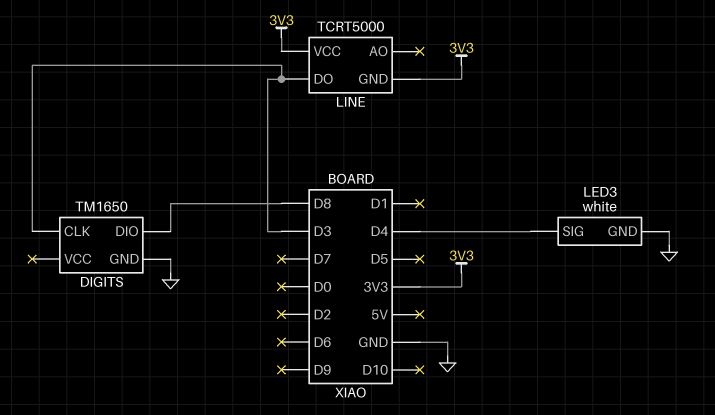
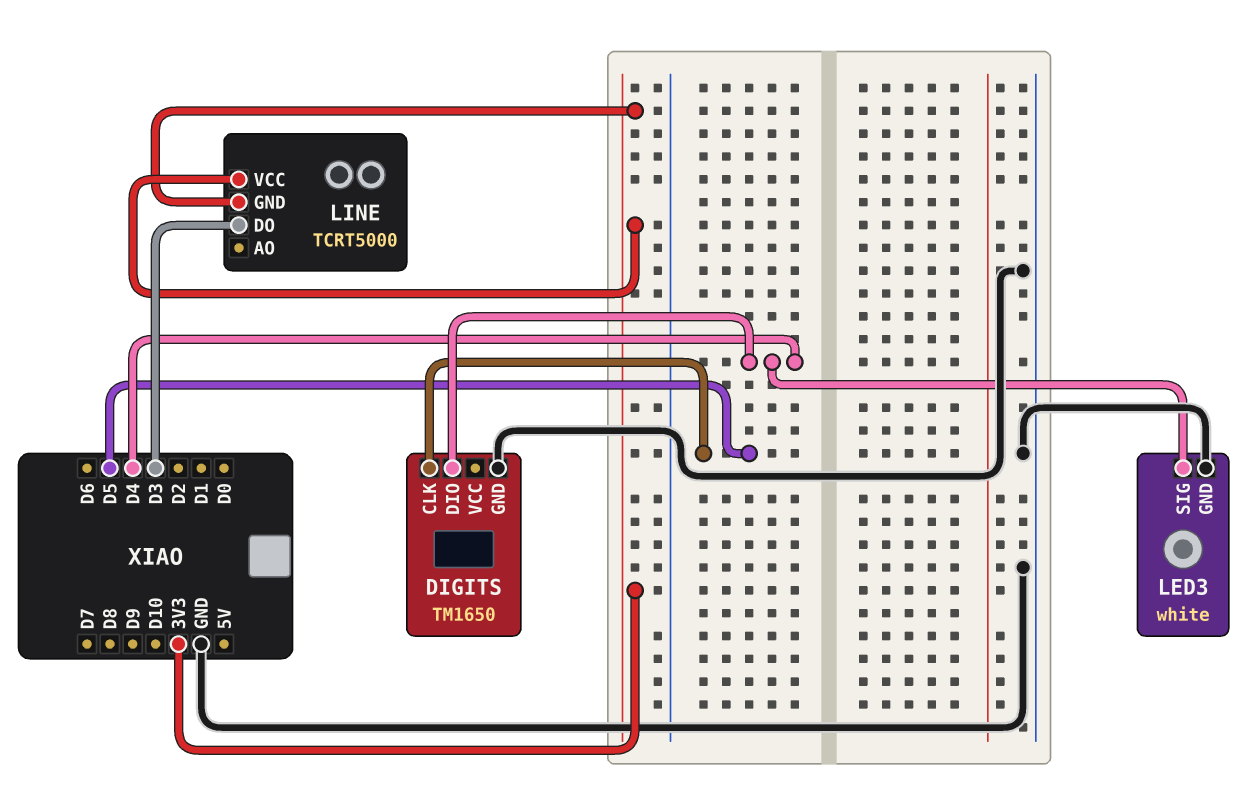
DIGITS pin CLK: D3 -> D5
DIGITS pin DIO: D8 -> D4

